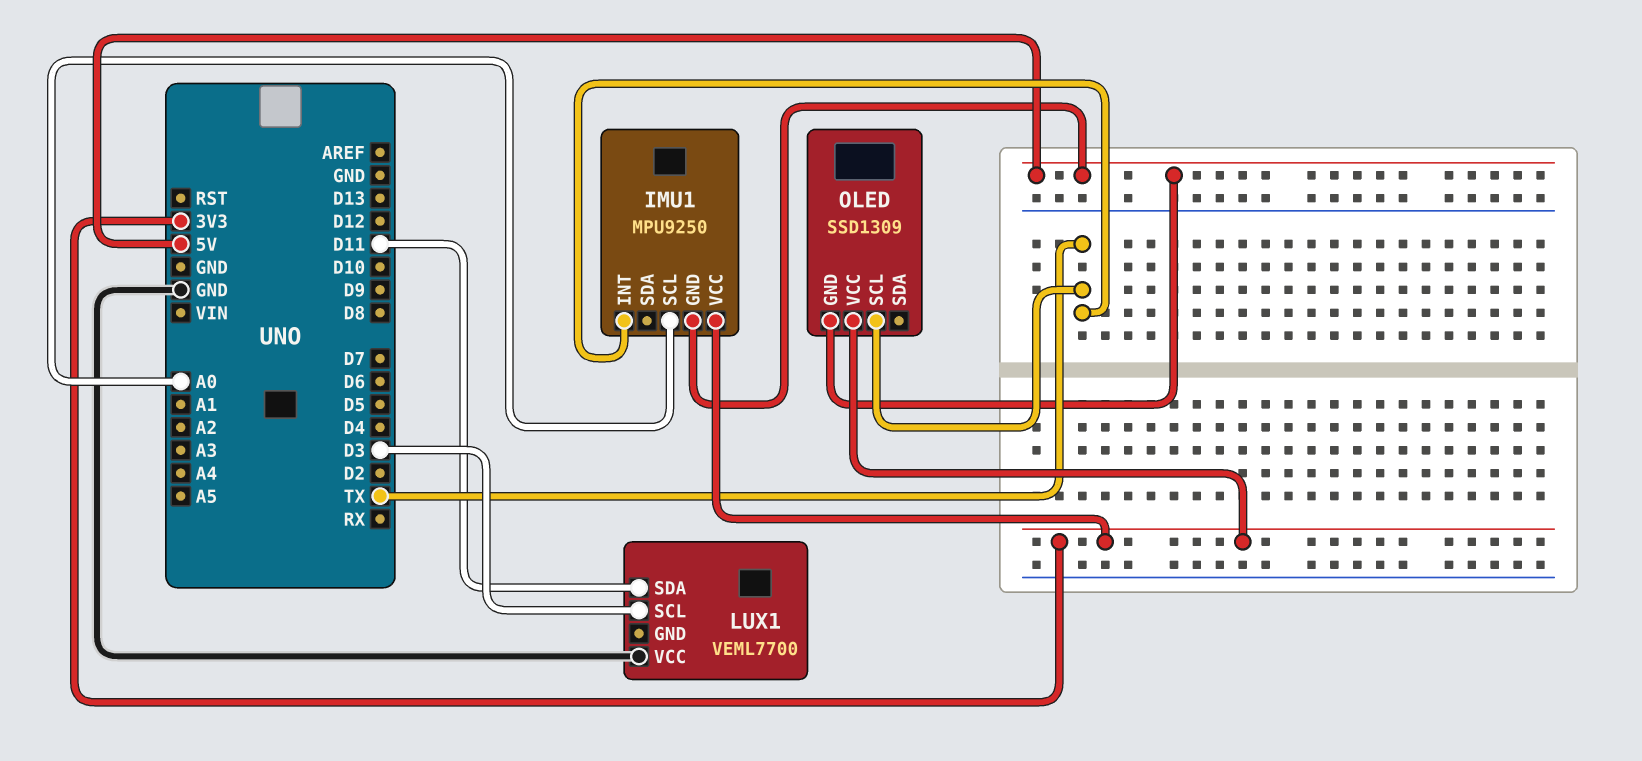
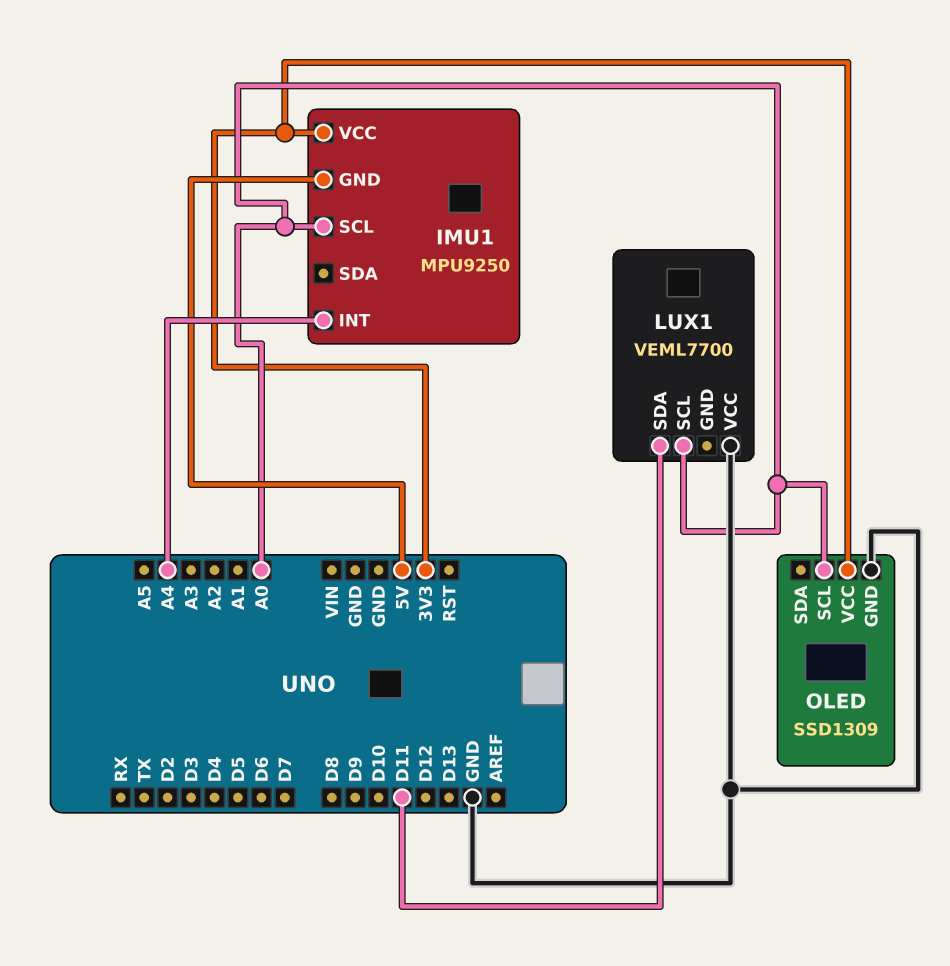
IMU1 pin INT: TX -> A4
LUX1 pin SCL: D3 -> A0
OLED pin GND: 5V -> GND
OLED pin SCL: TX -> A0

